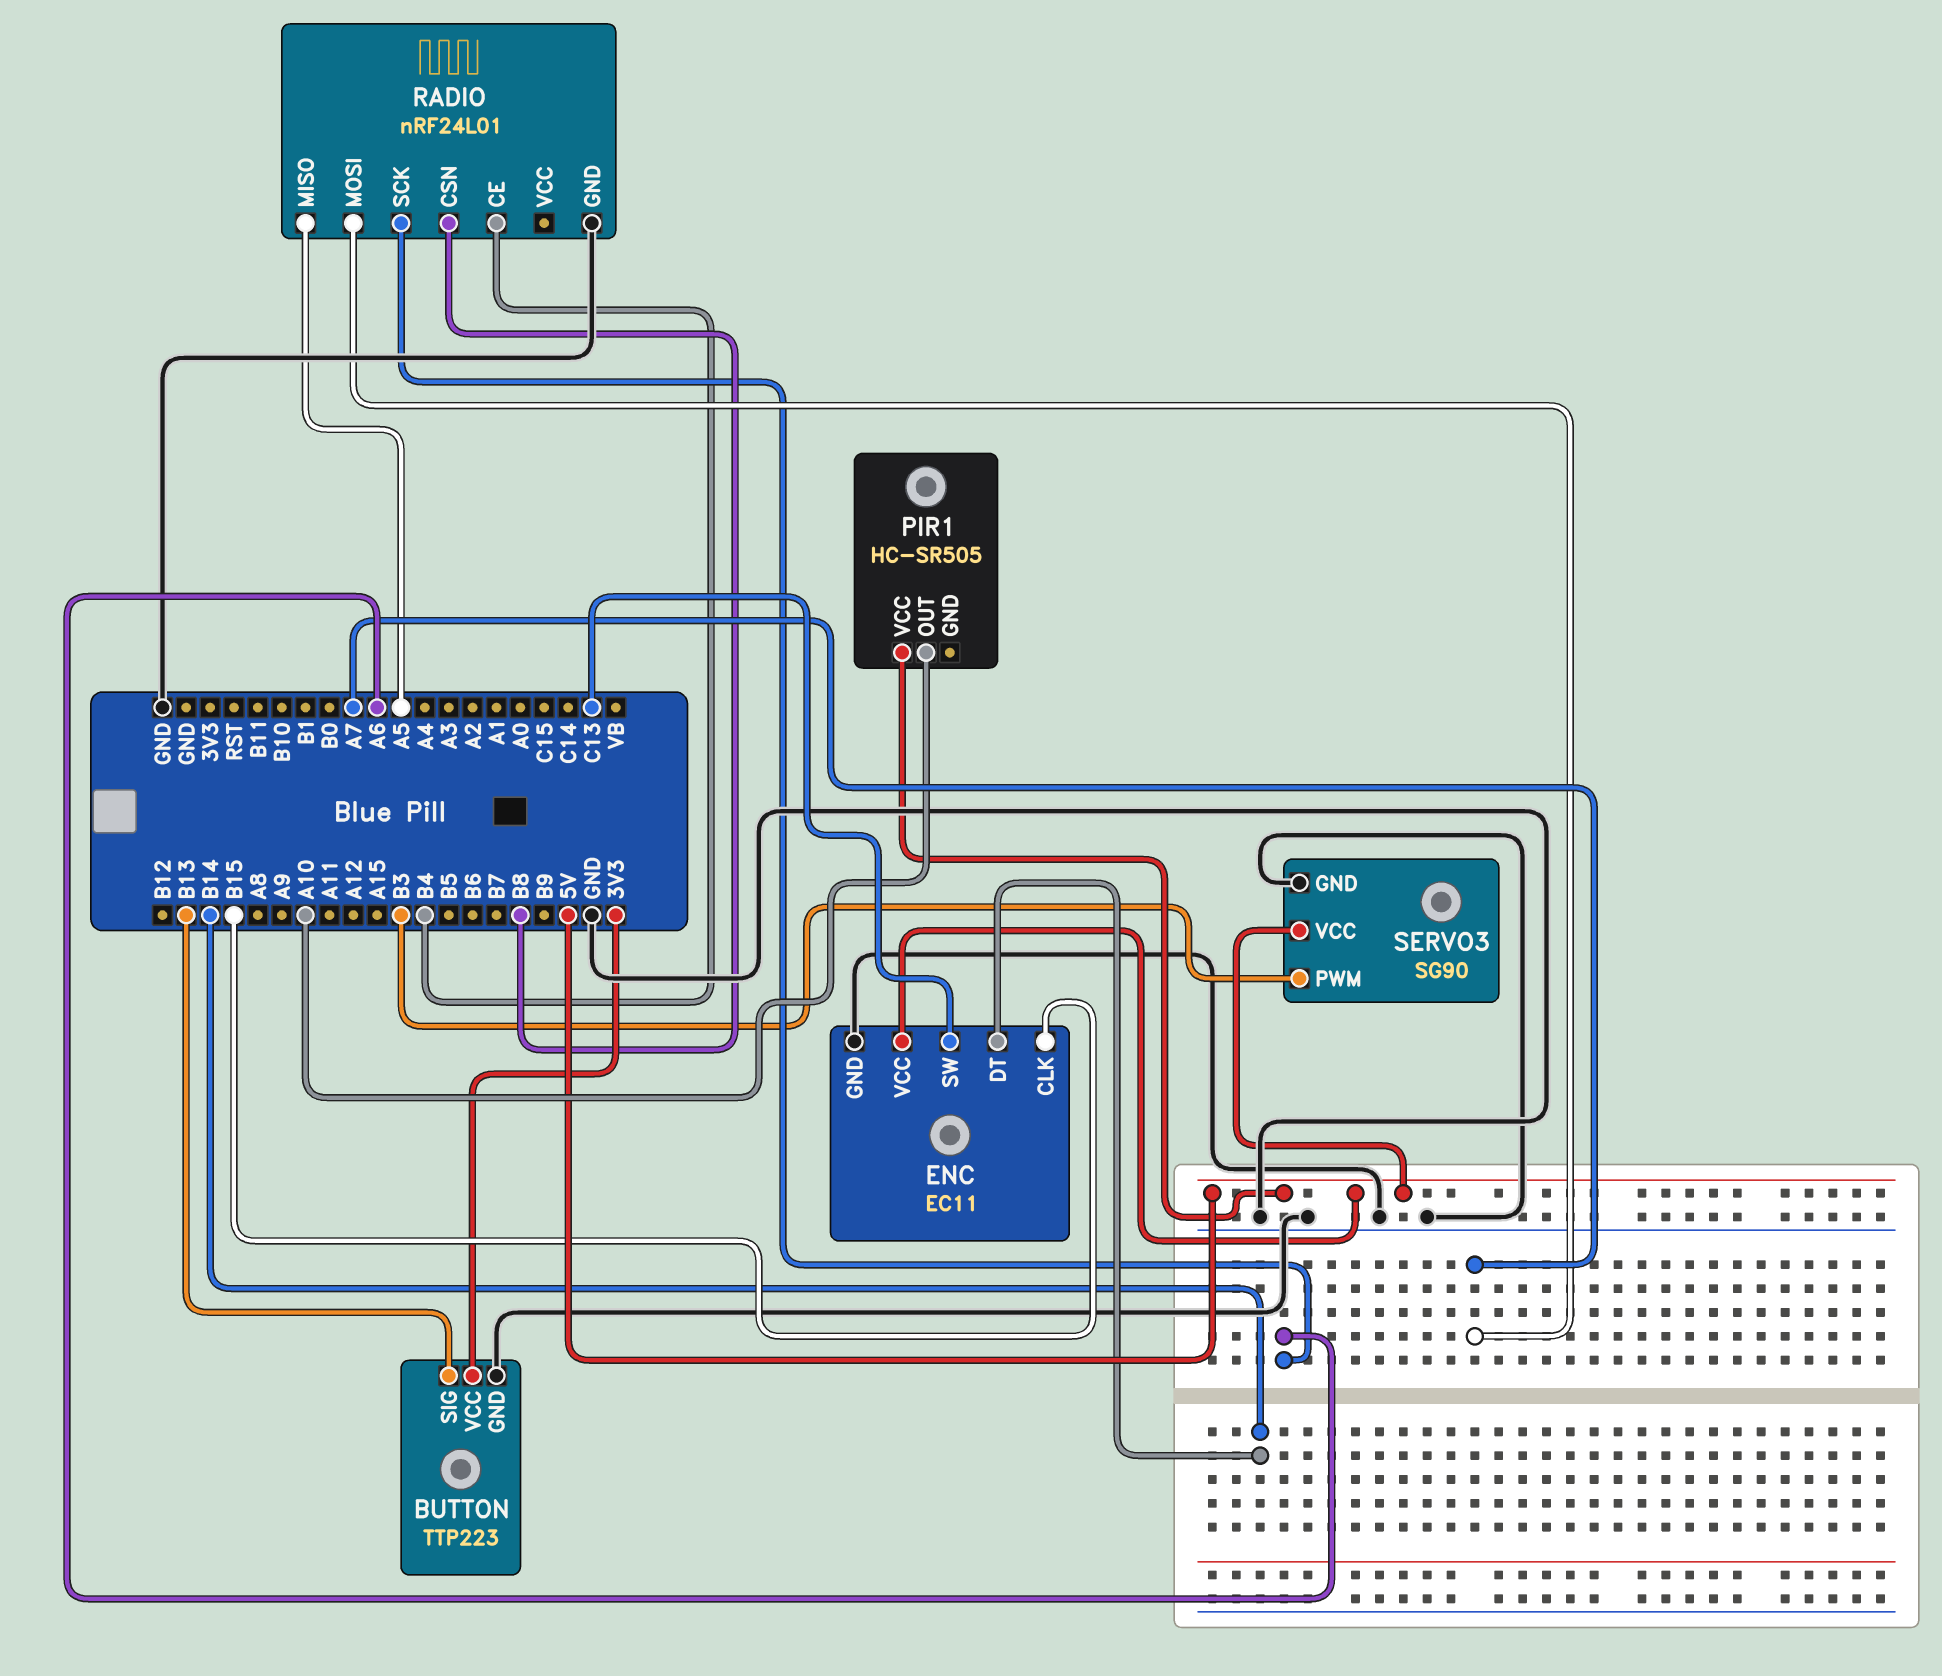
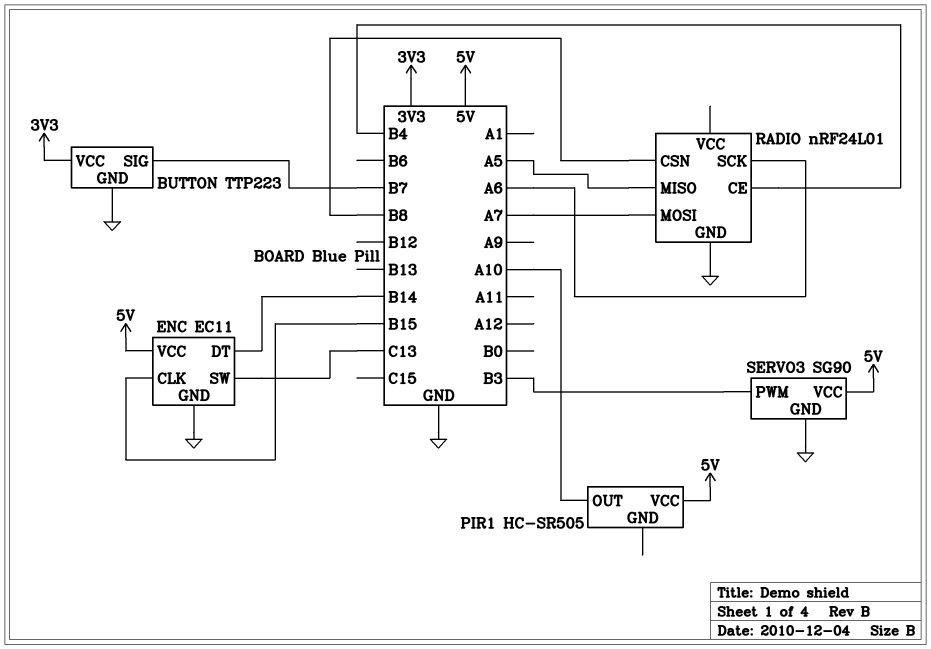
BUTTON pin SIG: B13 -> B7

